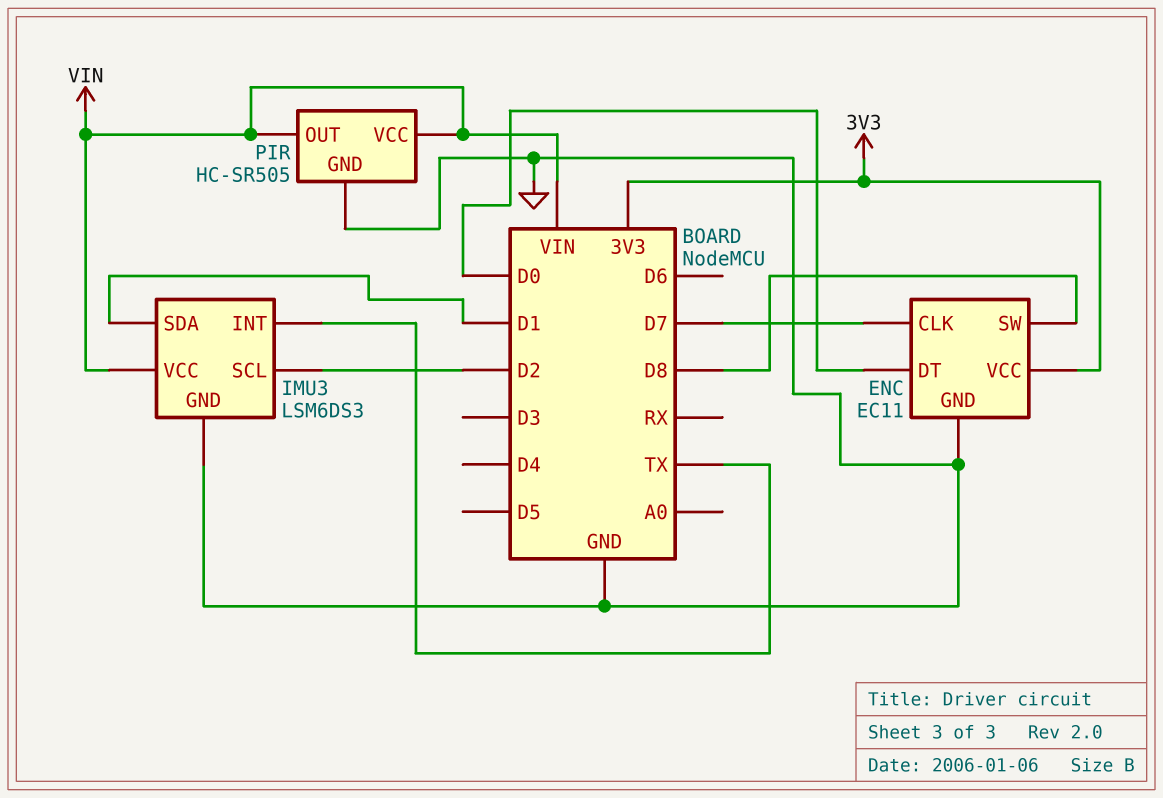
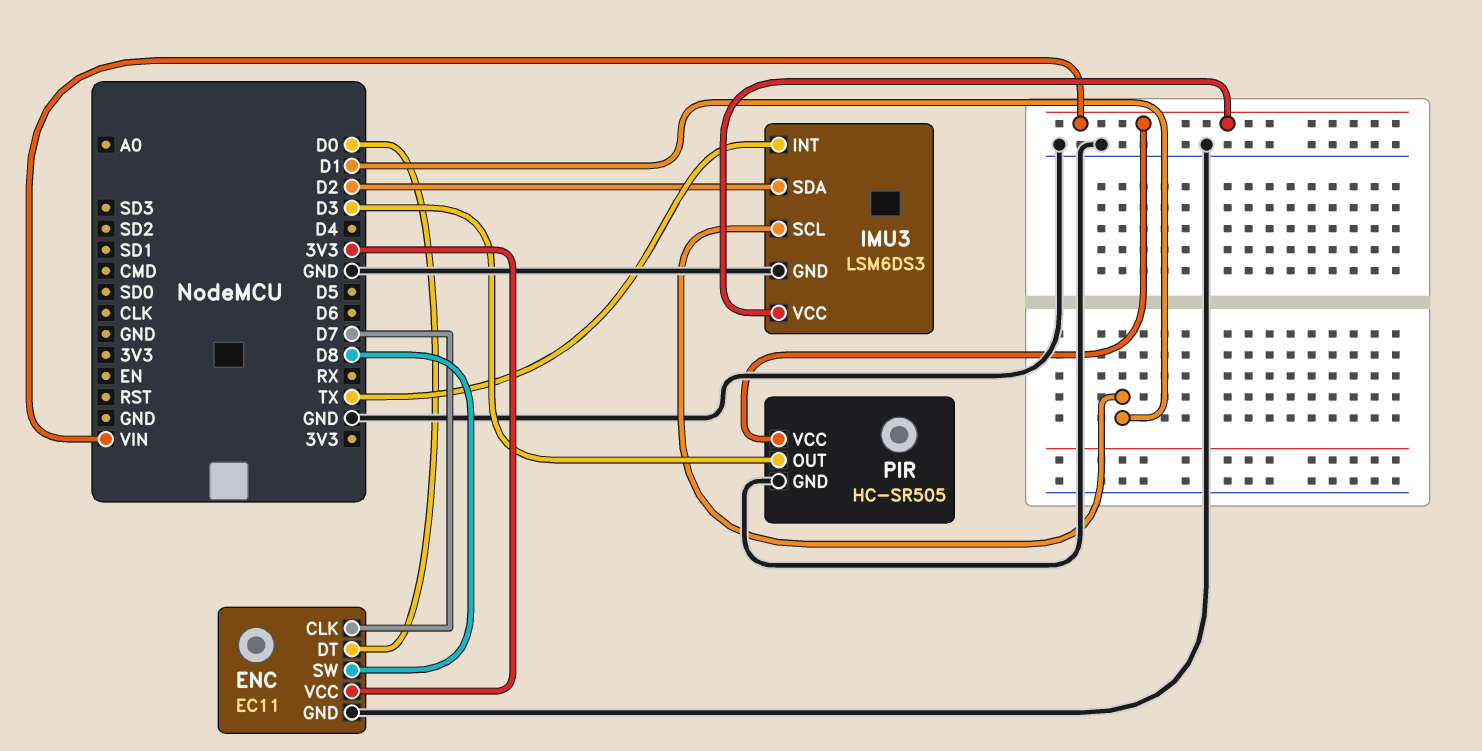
IMU3 pin SCL: D2 -> D1
IMU3 pin SDA: D1 -> D2
PIR pin OUT: VIN -> D3

